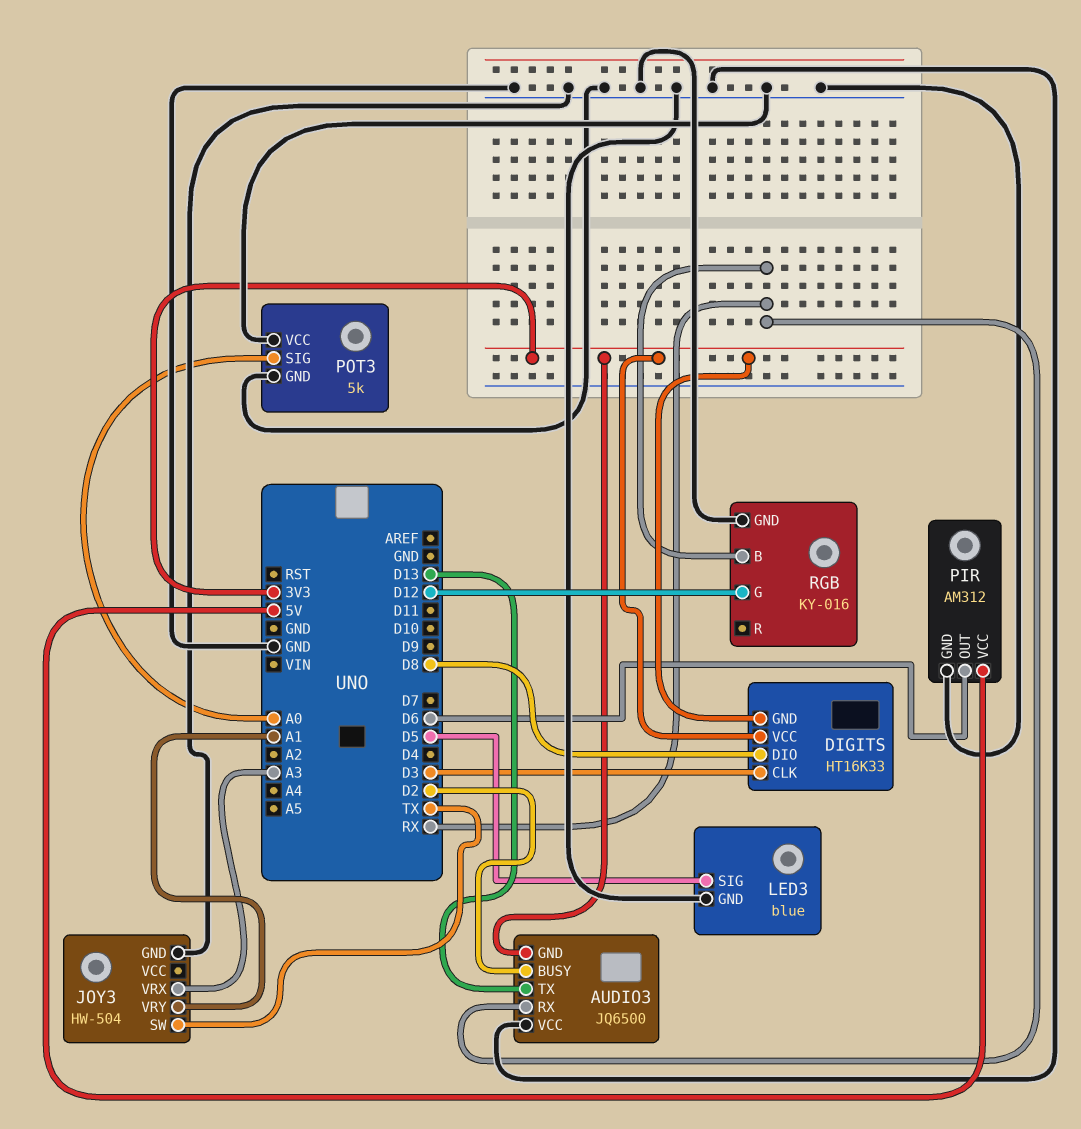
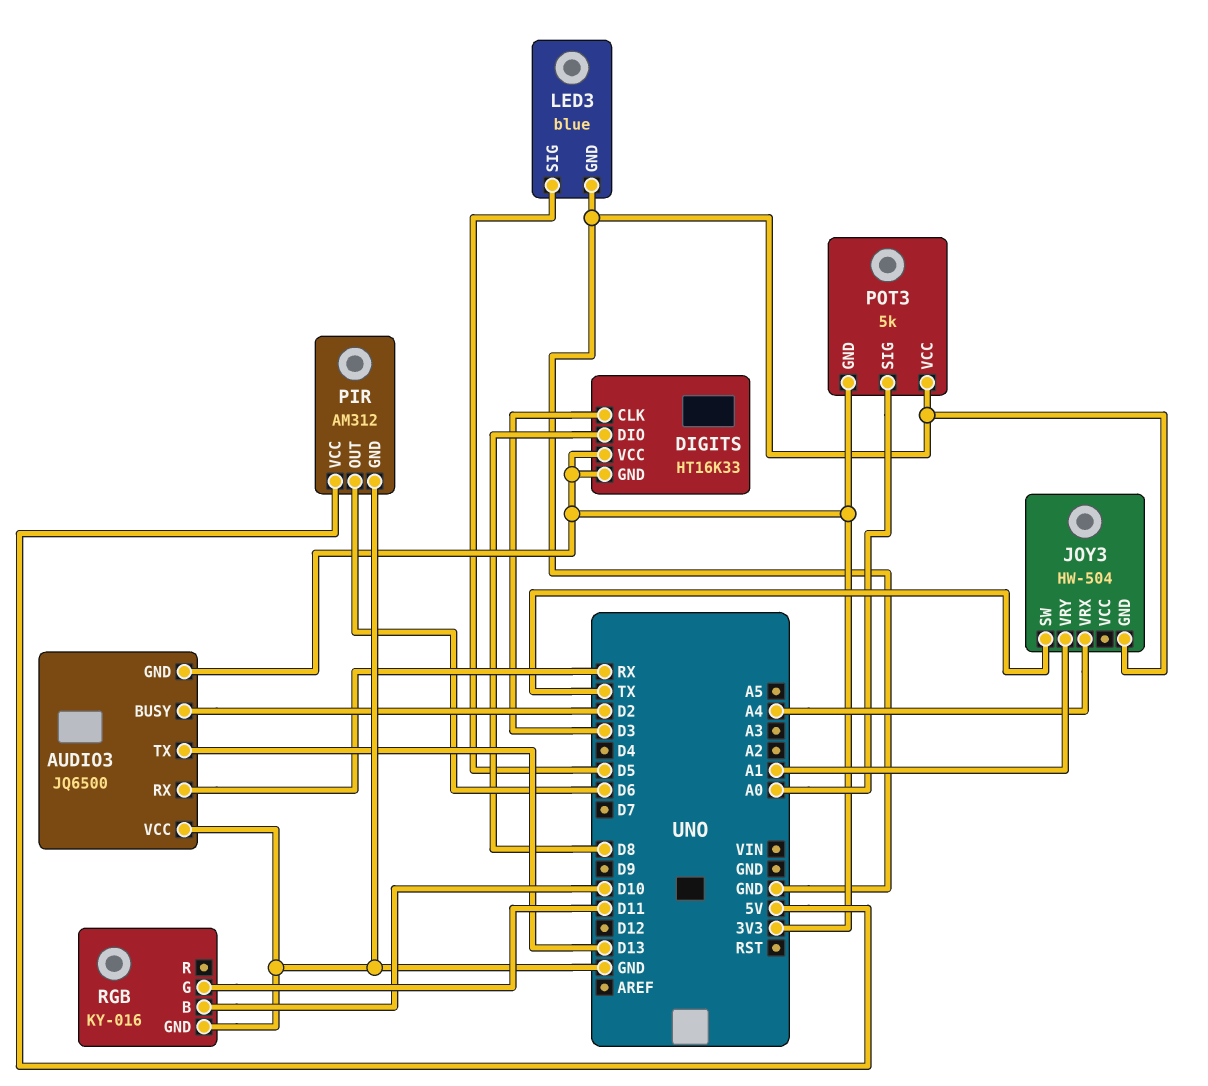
JOY3 pin VRX: A3 -> A4
POT3 pin GND: GND -> 3V3
RGB pin B: RX -> D10
RGB pin G: D12 -> D11

